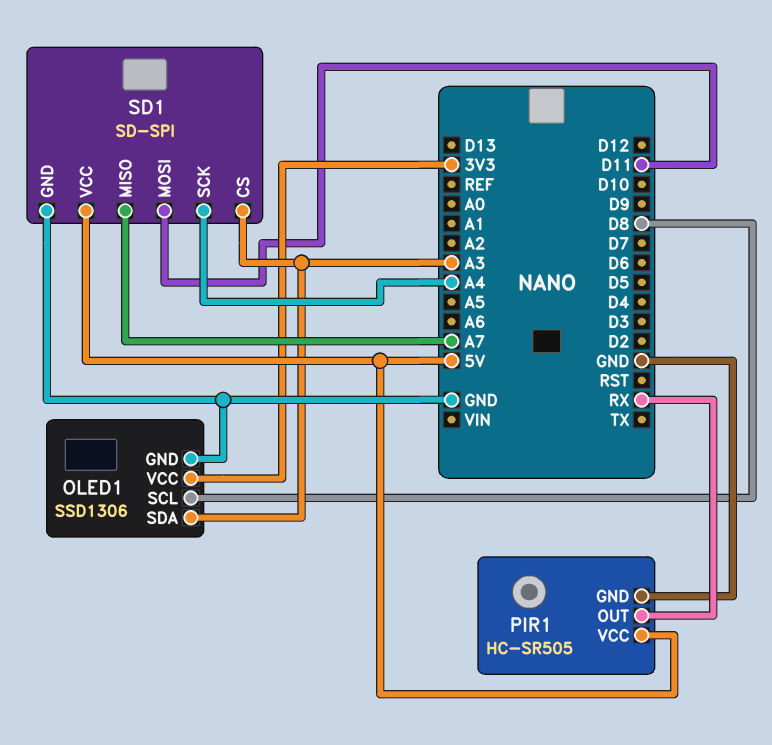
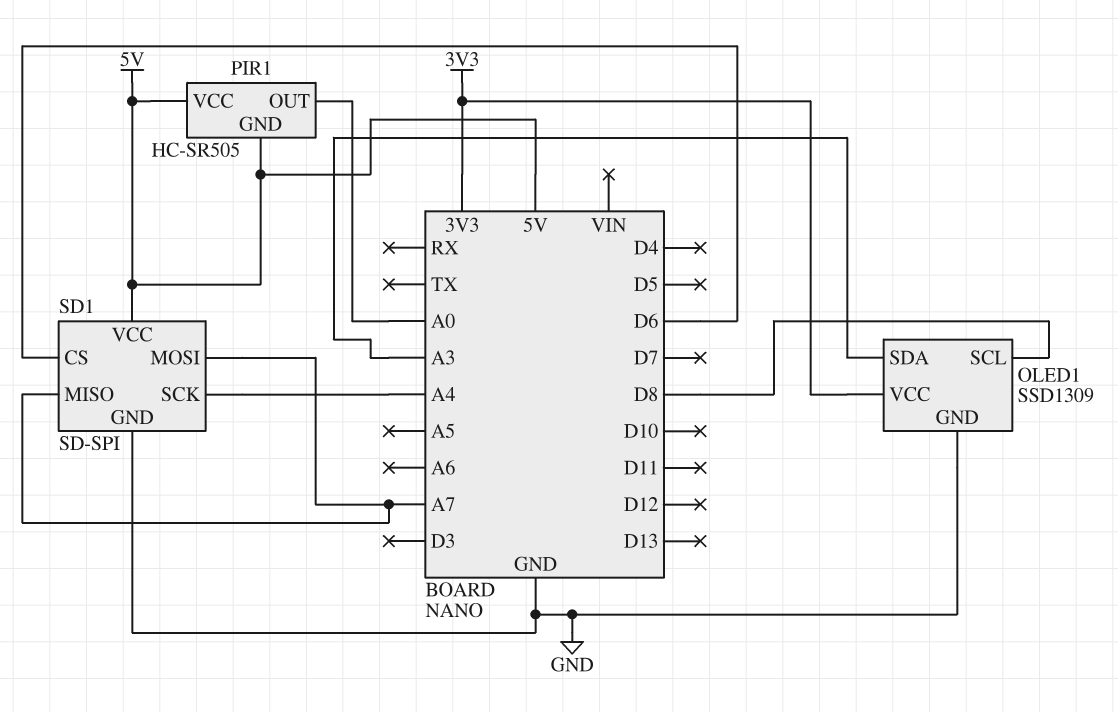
OLED1: SSD1306 -> SSD1309
PIR1 pin GND: GND -> 5V
PIR1 pin OUT: RX -> A0
SD1 pin CS: A3 -> D6
SD1 pin MOSI: D11 -> A7

